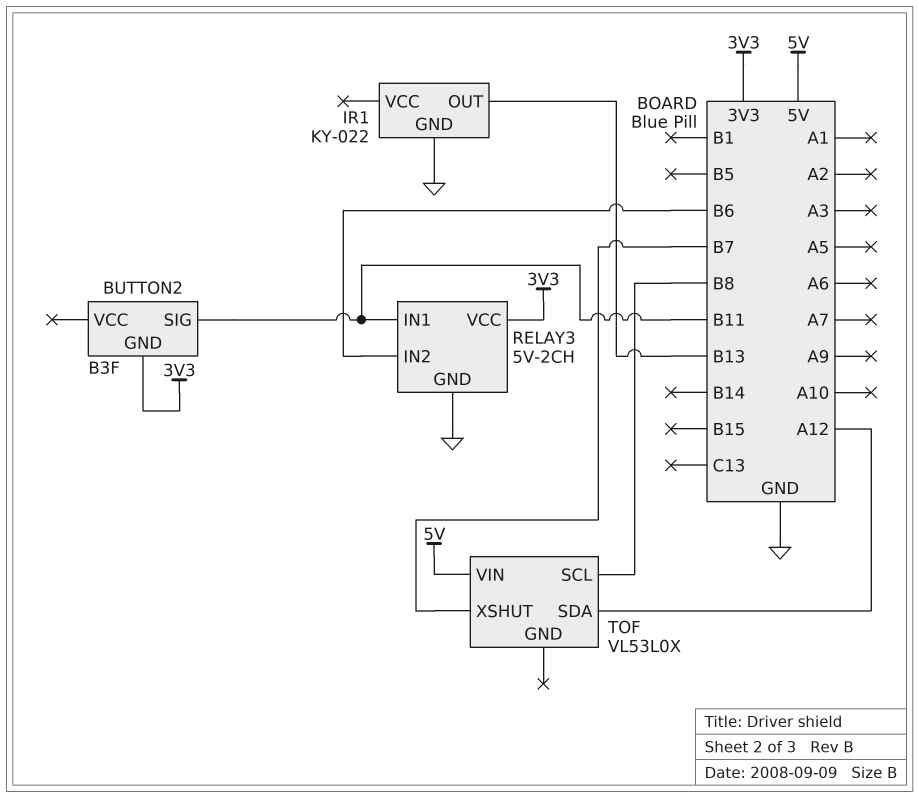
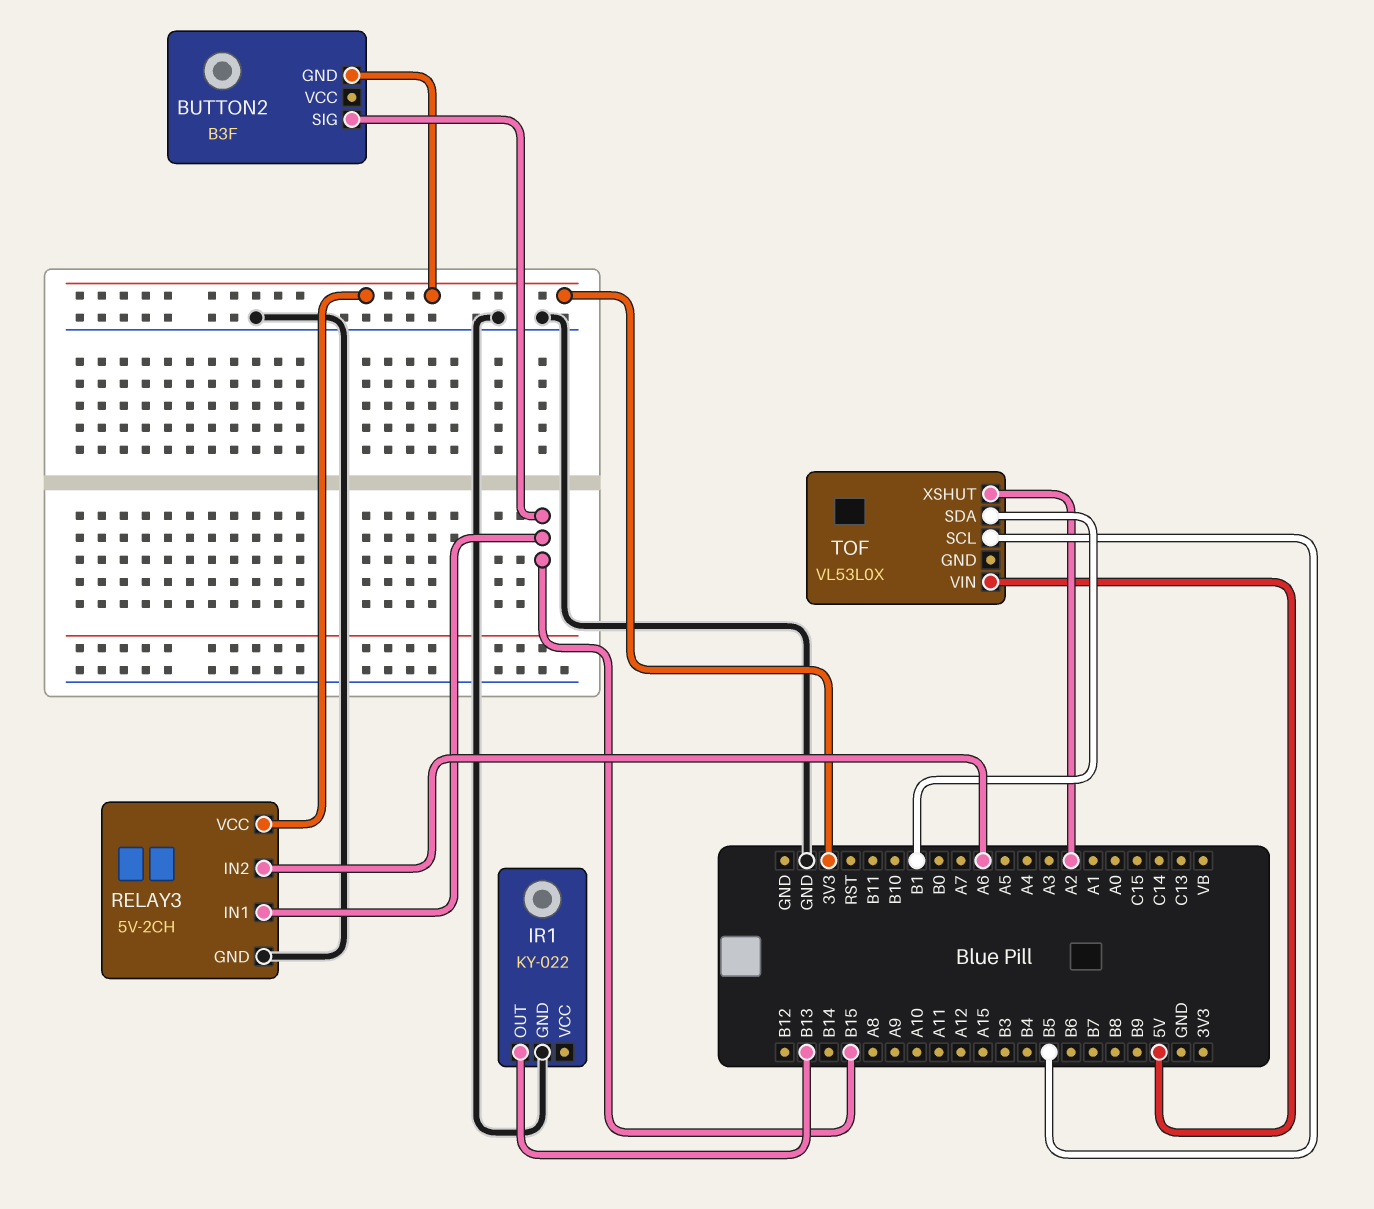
BUTTON2 pin SIG: B11 -> B15
RELAY3 pin IN1: B11 -> B15
RELAY3 pin IN2: B6 -> A6
TOF pin SCL: B8 -> B5
TOF pin SDA: A12 -> B1
TOF pin XSHUT: B7 -> A2

